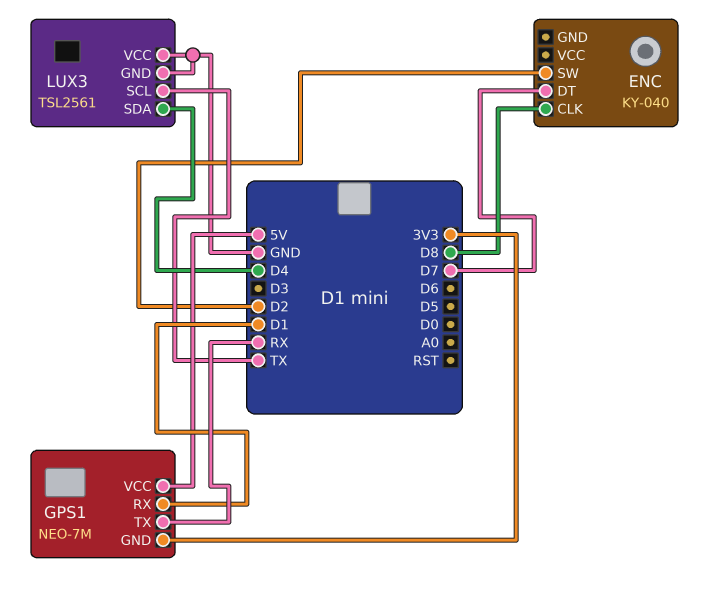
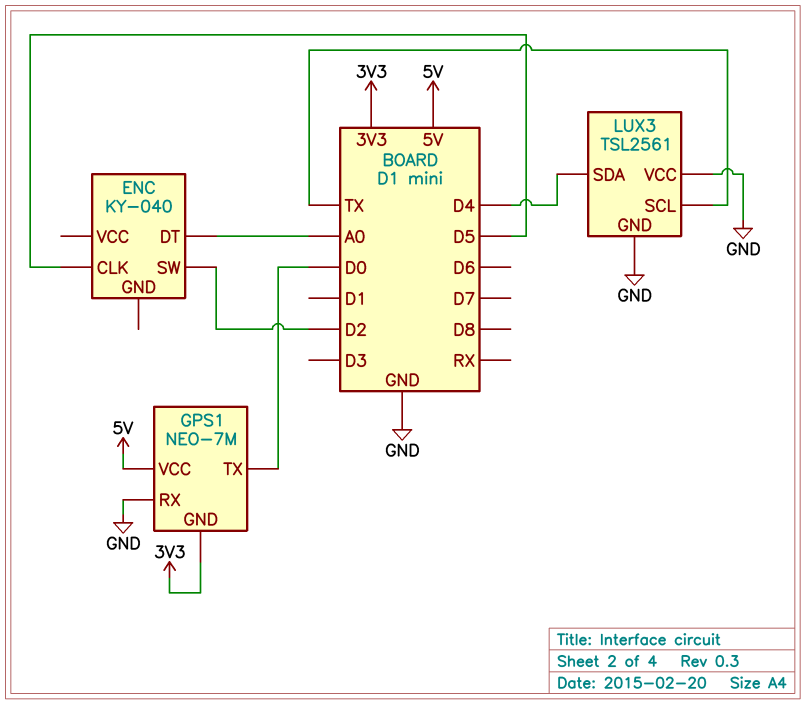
ENC pin CLK: D8 -> D5
ENC pin DT: D7 -> A0
GPS1 pin RX: D1 -> GND
GPS1 pin TX: RX -> D0

